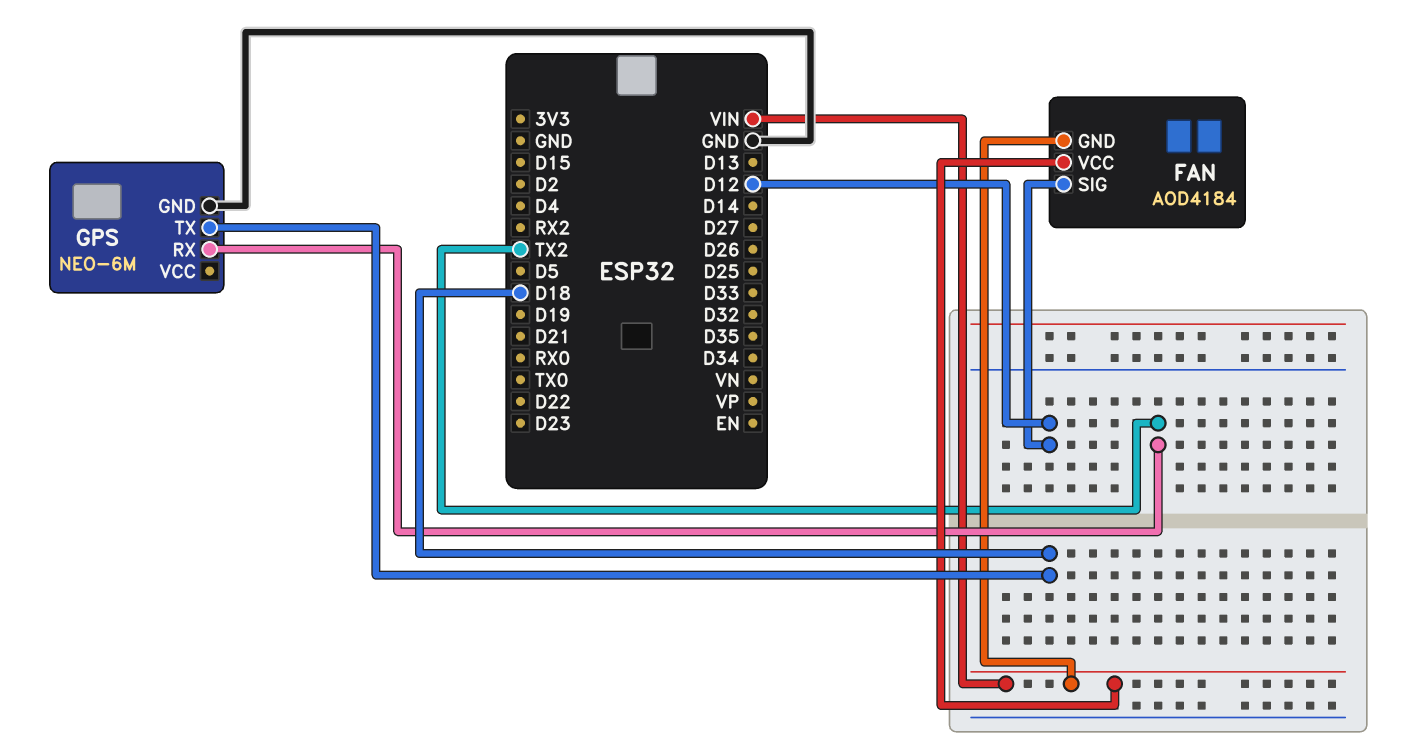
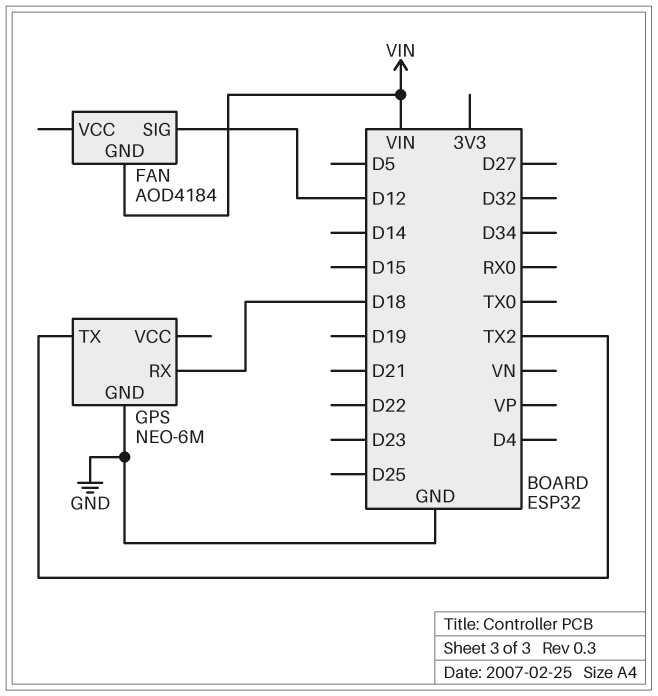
FAN pin VCC: VIN -> none
GPS pin RX: TX2 -> D18
GPS pin TX: D18 -> TX2

